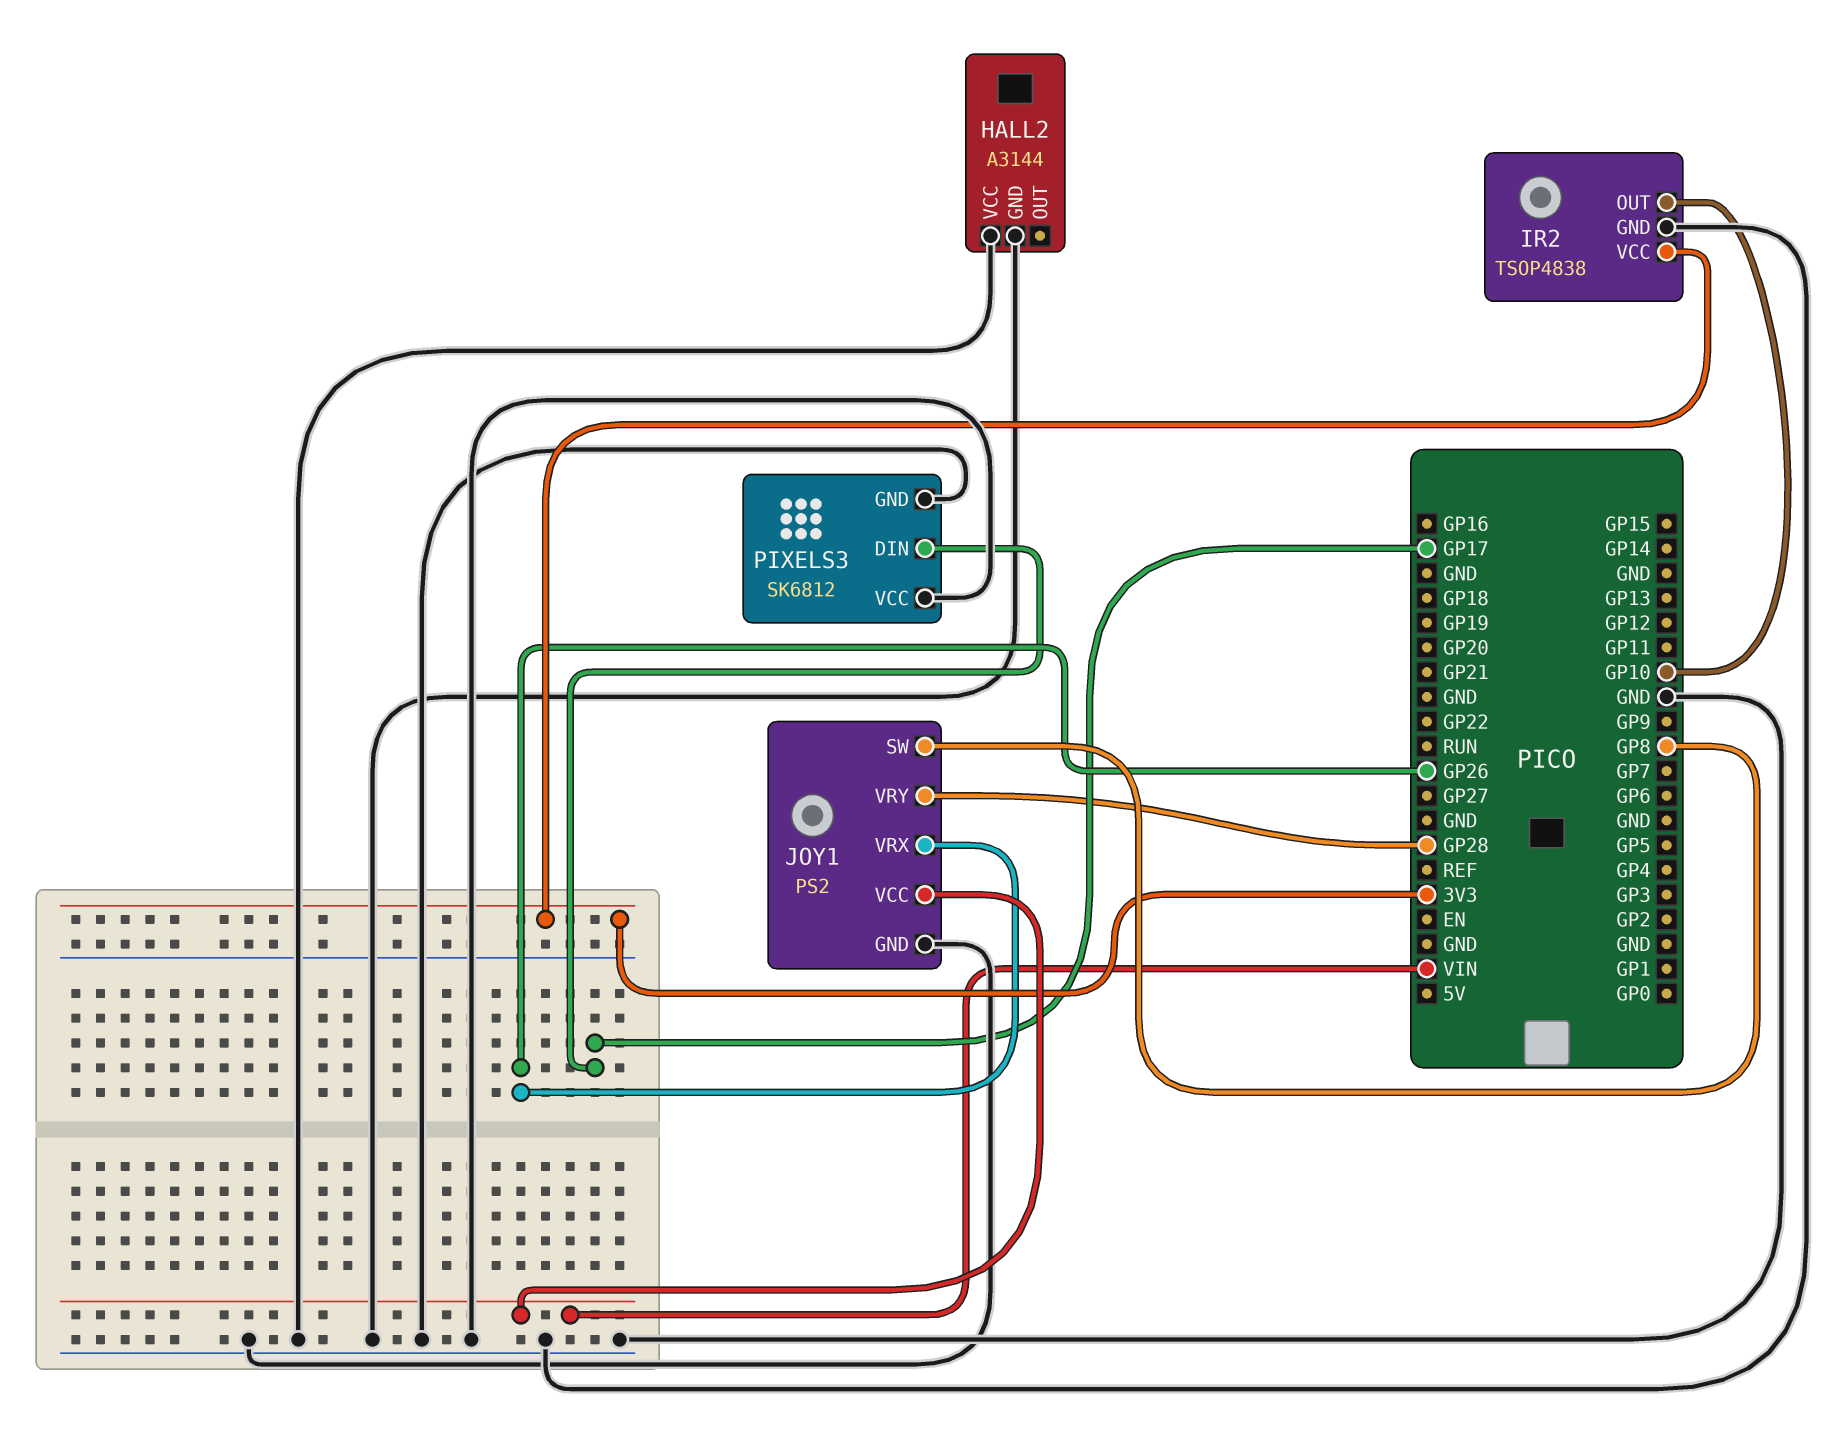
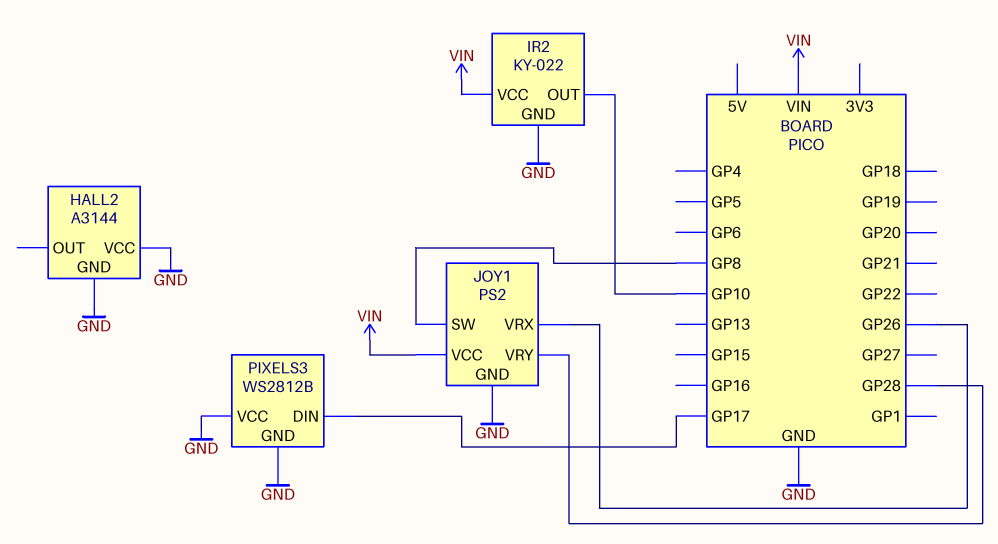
IR2: TSOP4838 -> KY-022
IR2 pin VCC: 3V3 -> VIN
PIXELS3: SK6812 -> WS2812B

